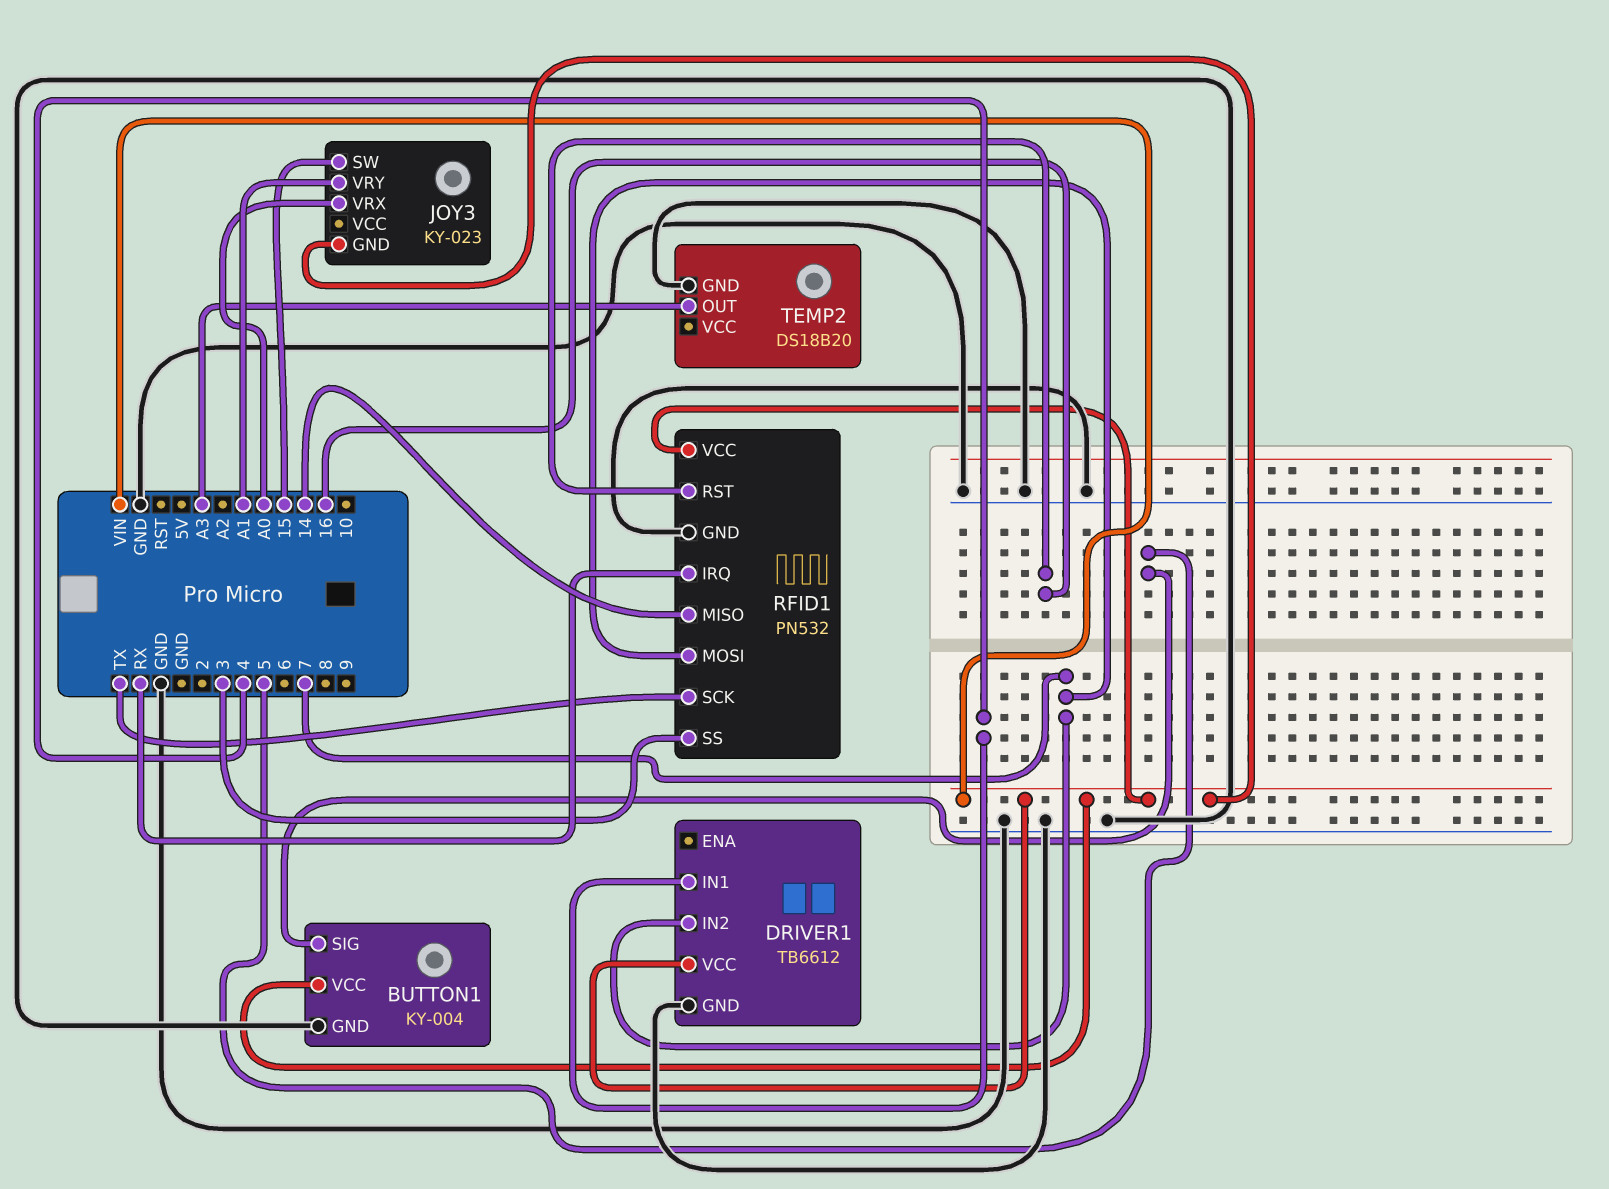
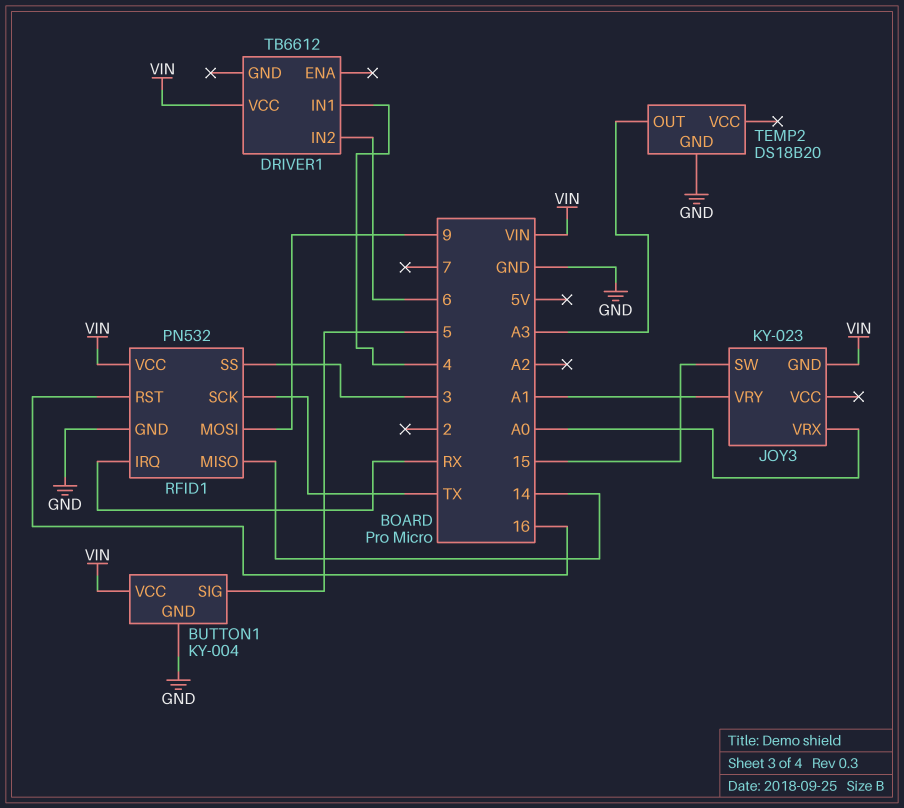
DRIVER1 pin GND: GND -> none
DRIVER1 pin IN2: 7 -> 6
RFID1 pin MOSI: 7 -> 9

